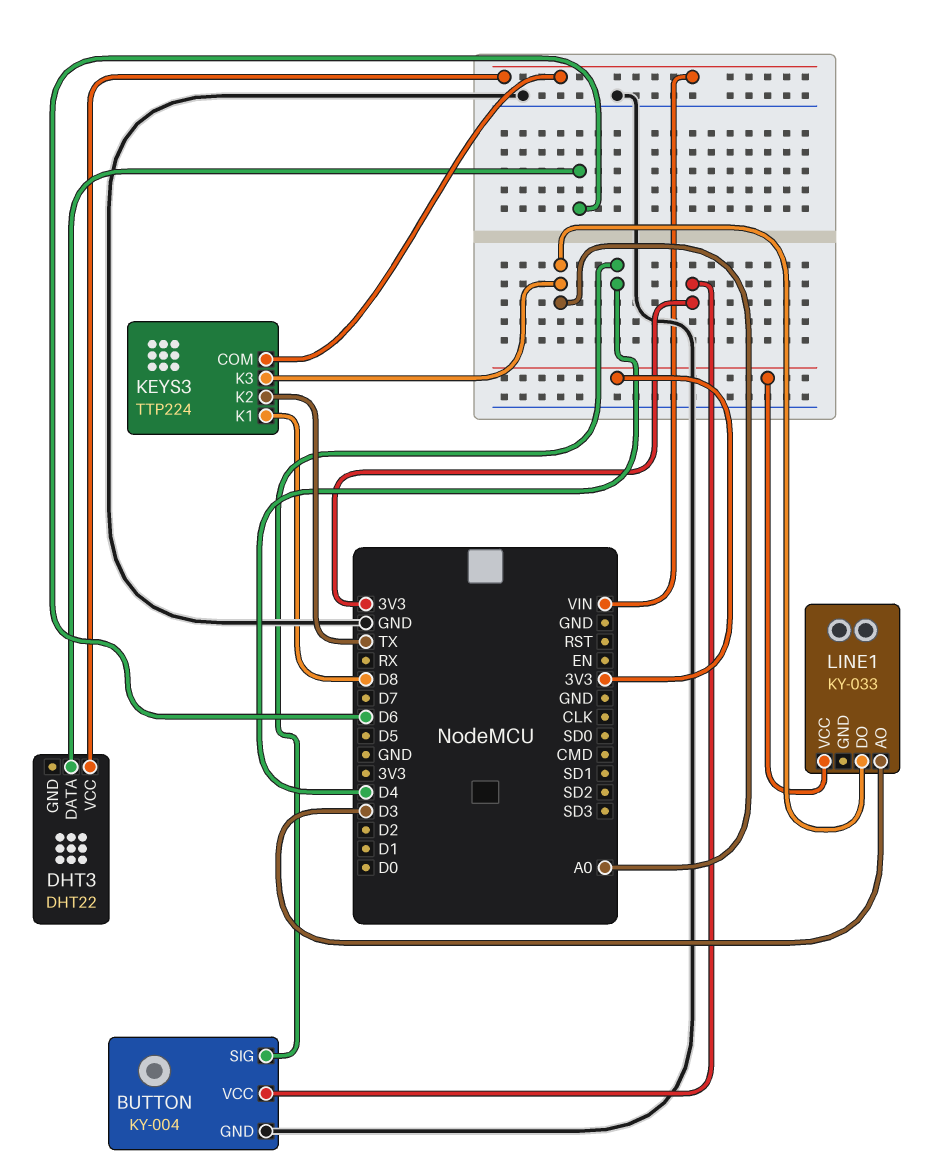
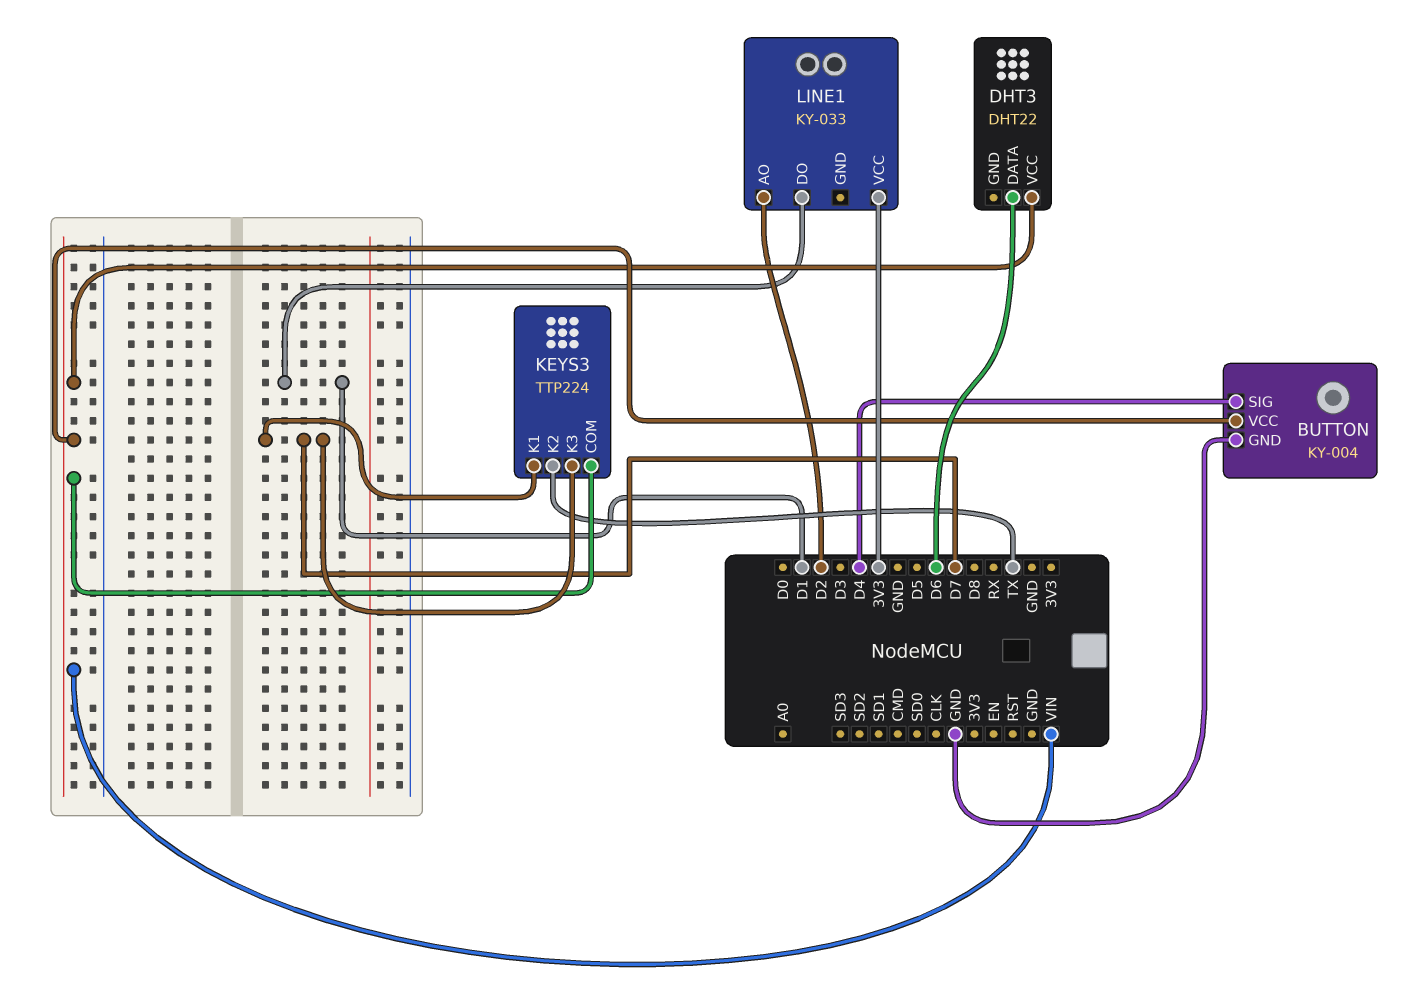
BUTTON pin VCC: 3V3 -> VIN
KEYS3 pin K1: D8 -> D7
KEYS3 pin K3: A0 -> D7
LINE1 pin AO: D3 -> D2
LINE1 pin DO: A0 -> D1

